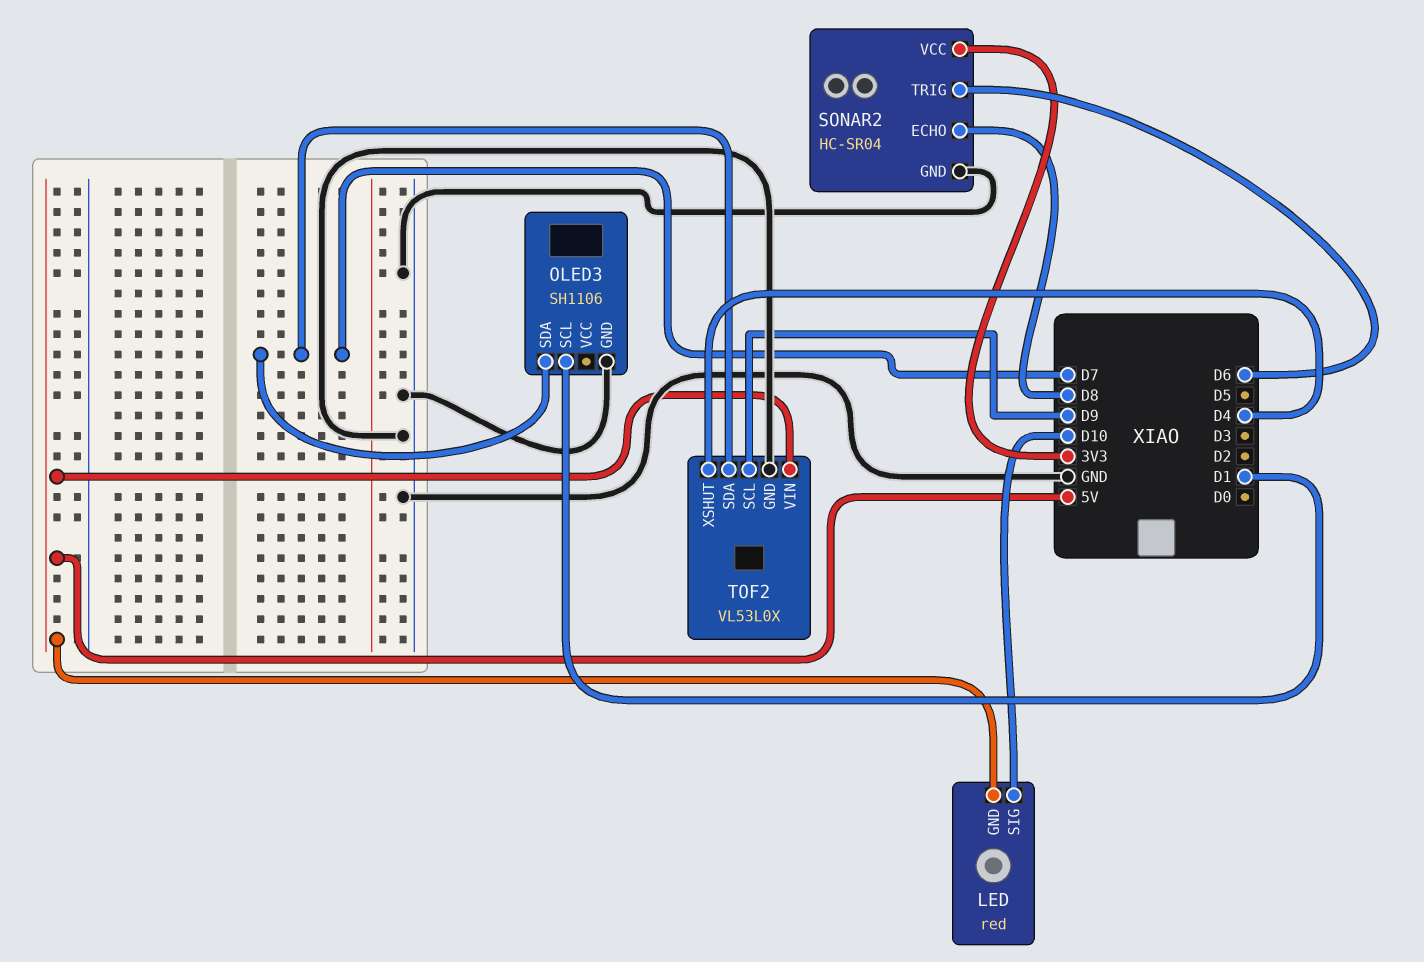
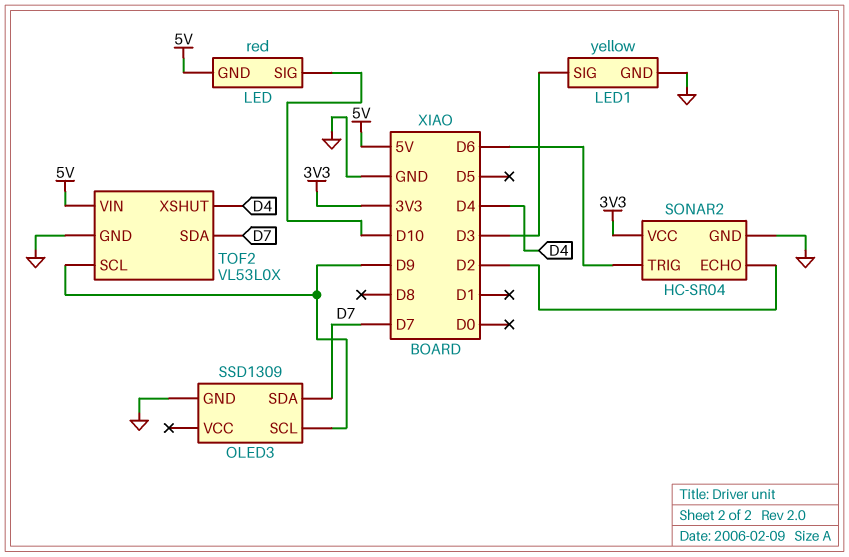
LED1: none -> yellow
LED1 pin GND: none -> GND
LED1 pin SIG: none -> D3
OLED3: SH1106 -> SSD1309
OLED3 pin SCL: D1 -> D9
SONAR2 pin ECHO: D8 -> D2

